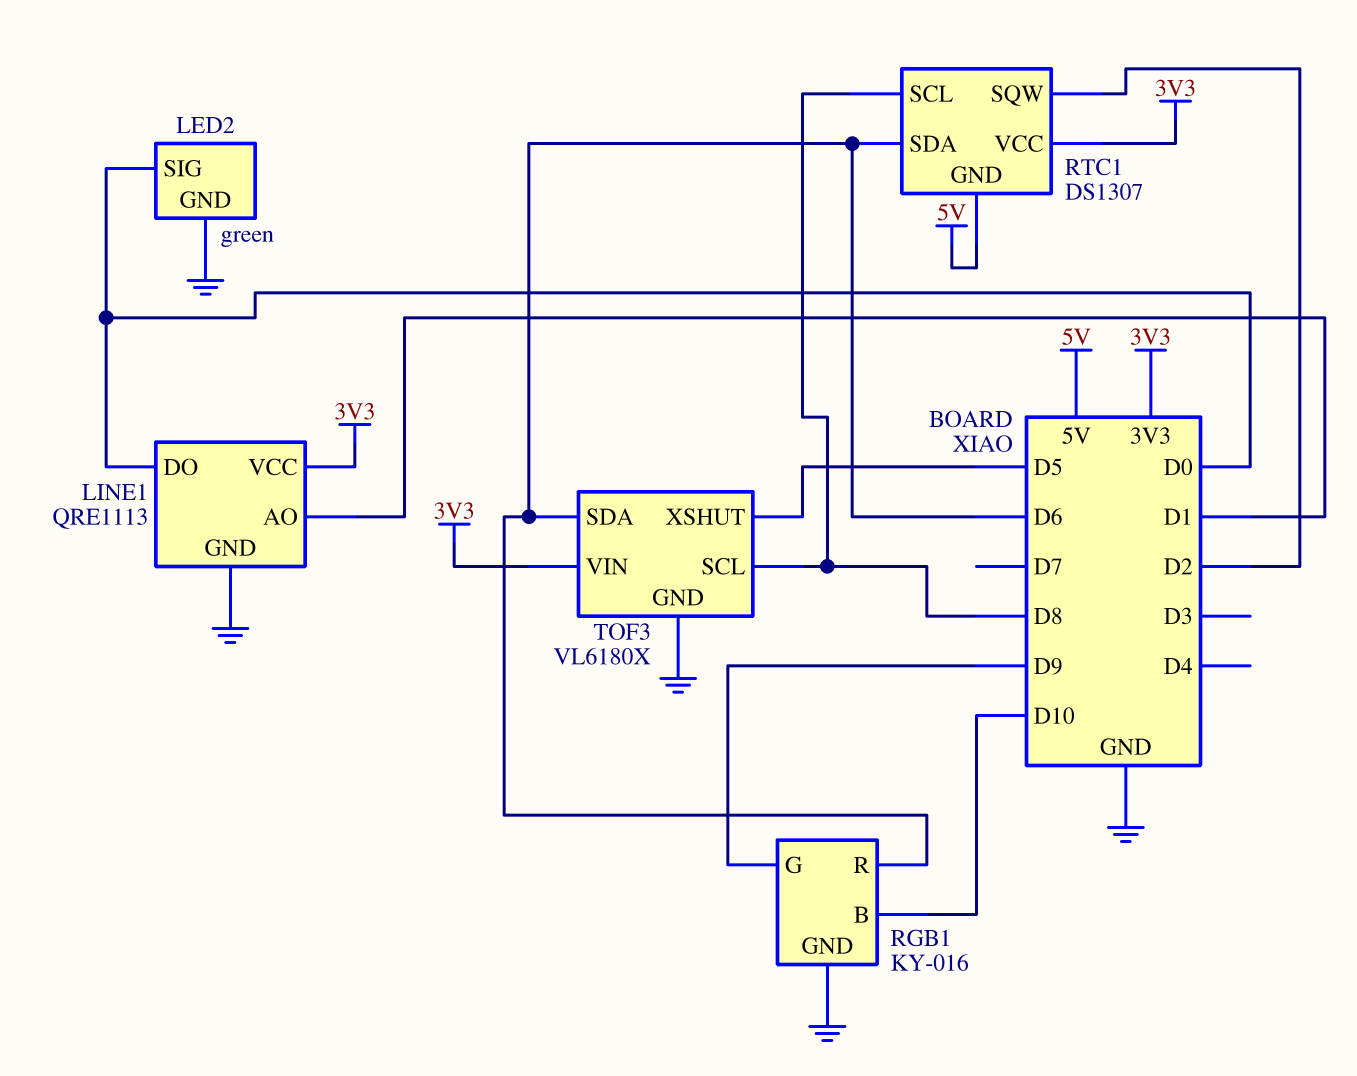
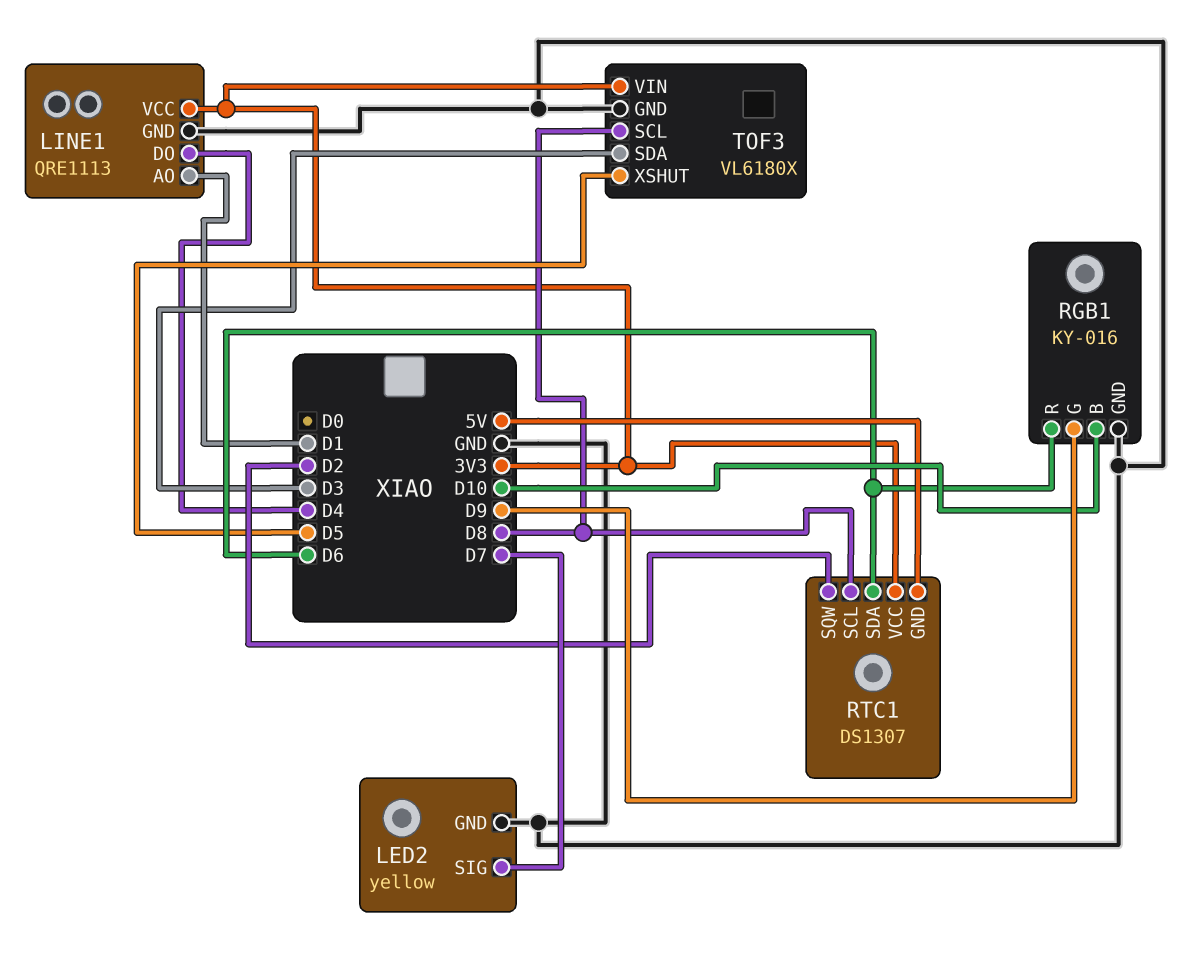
LED2: green -> yellow
LED2 pin SIG: D0 -> D7
LINE1 pin DO: D0 -> D4
TOF3 pin SDA: D6 -> D3

